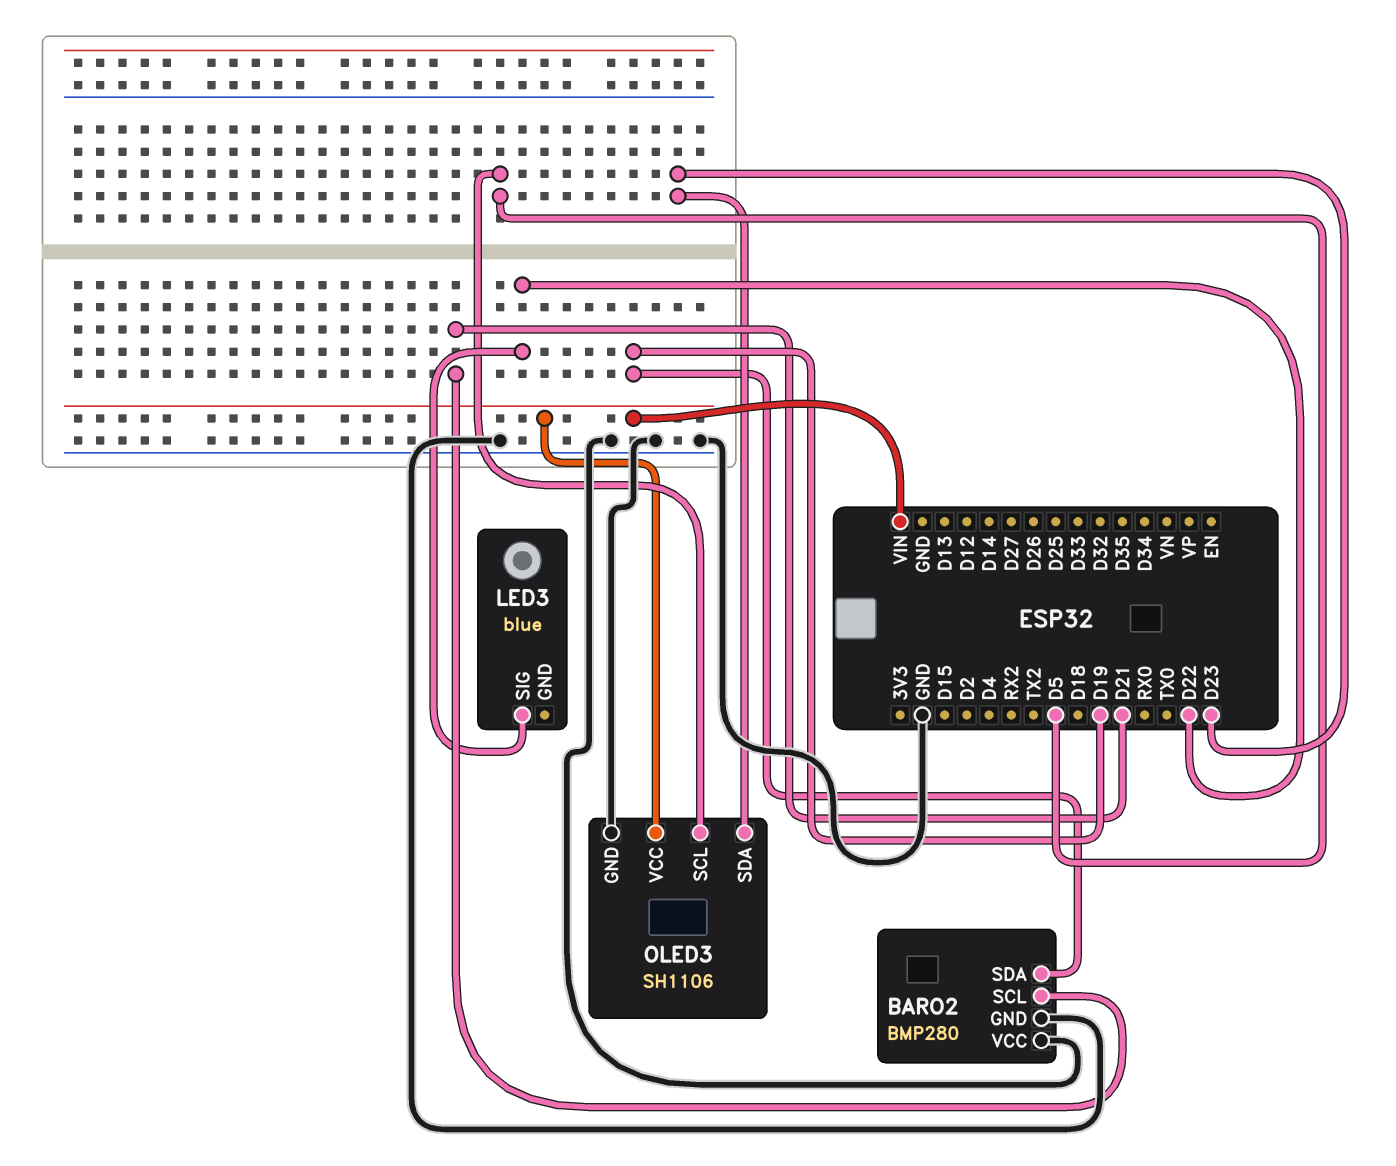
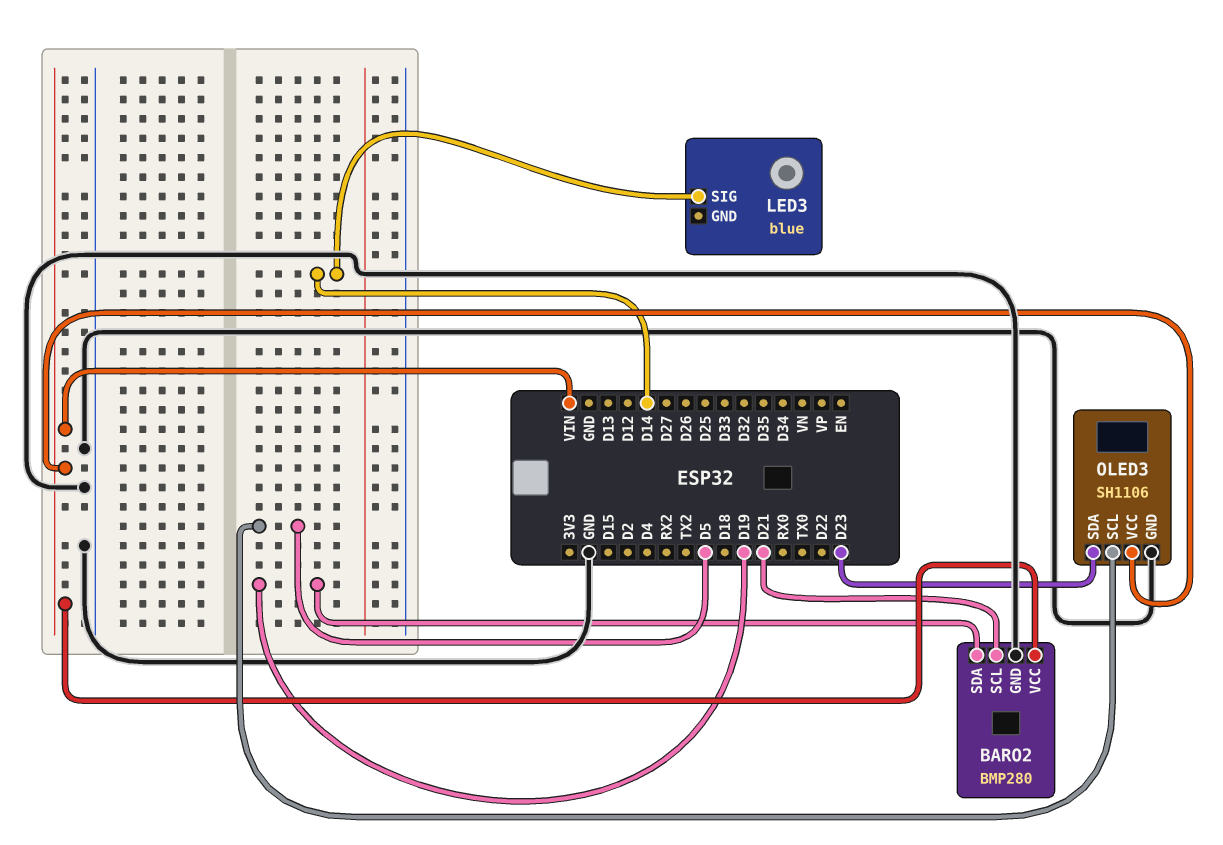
BARO2 pin VCC: GND -> VIN
LED3 pin SIG: D22 -> D14

